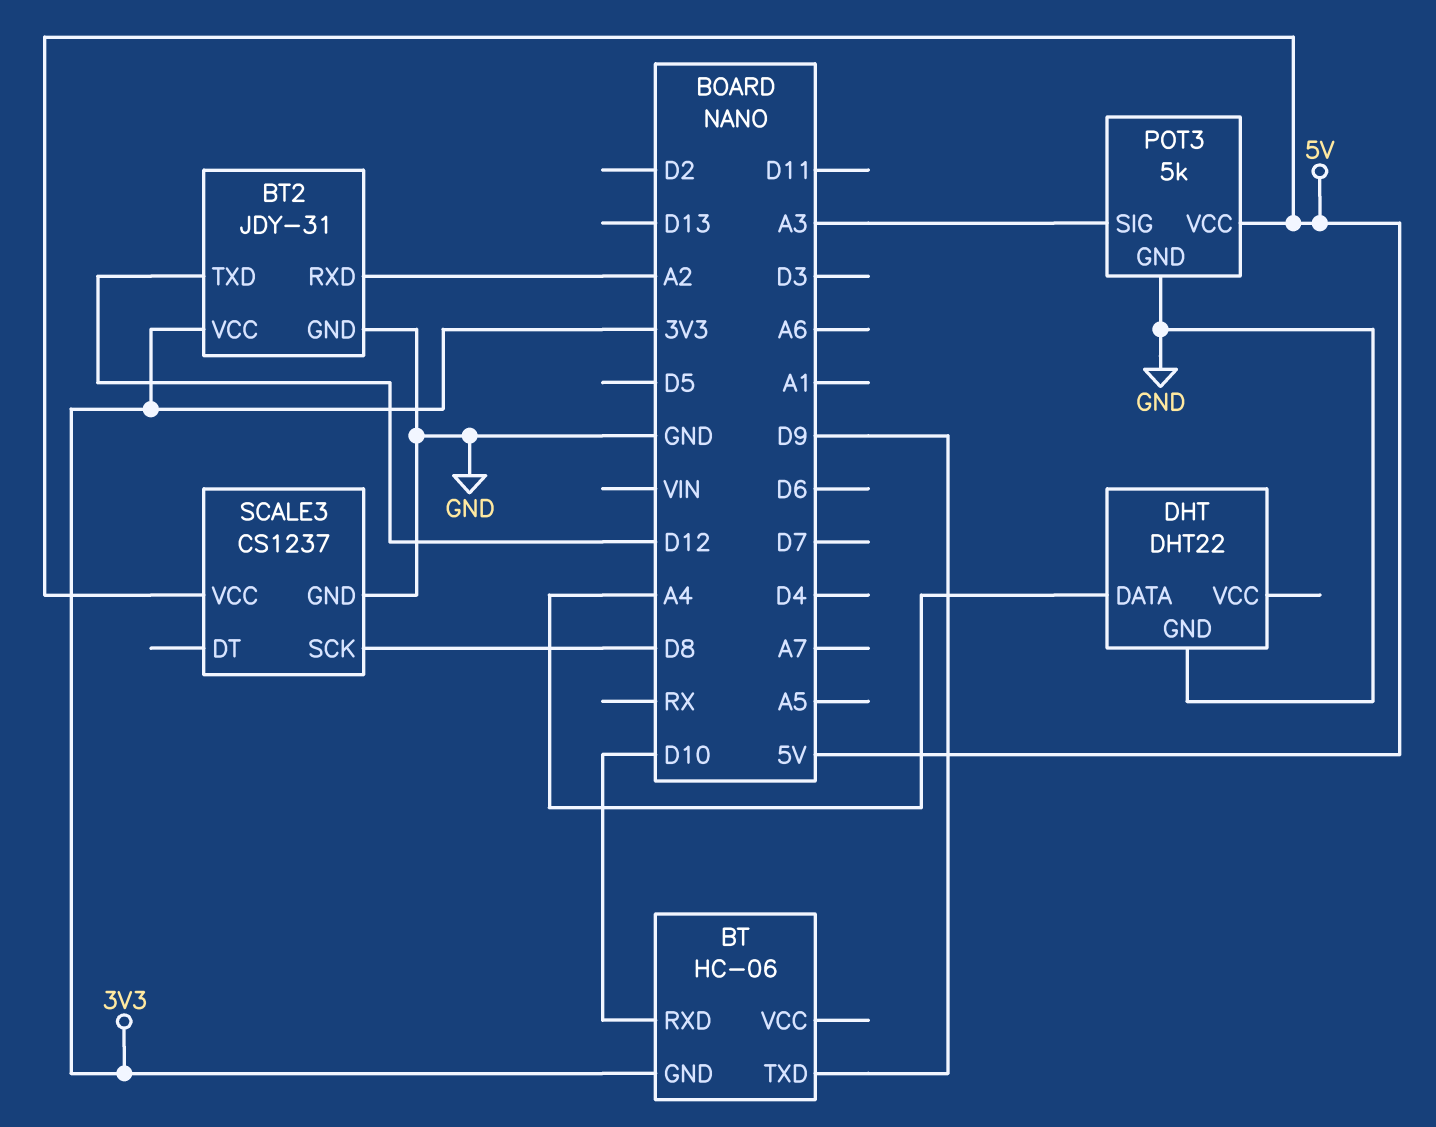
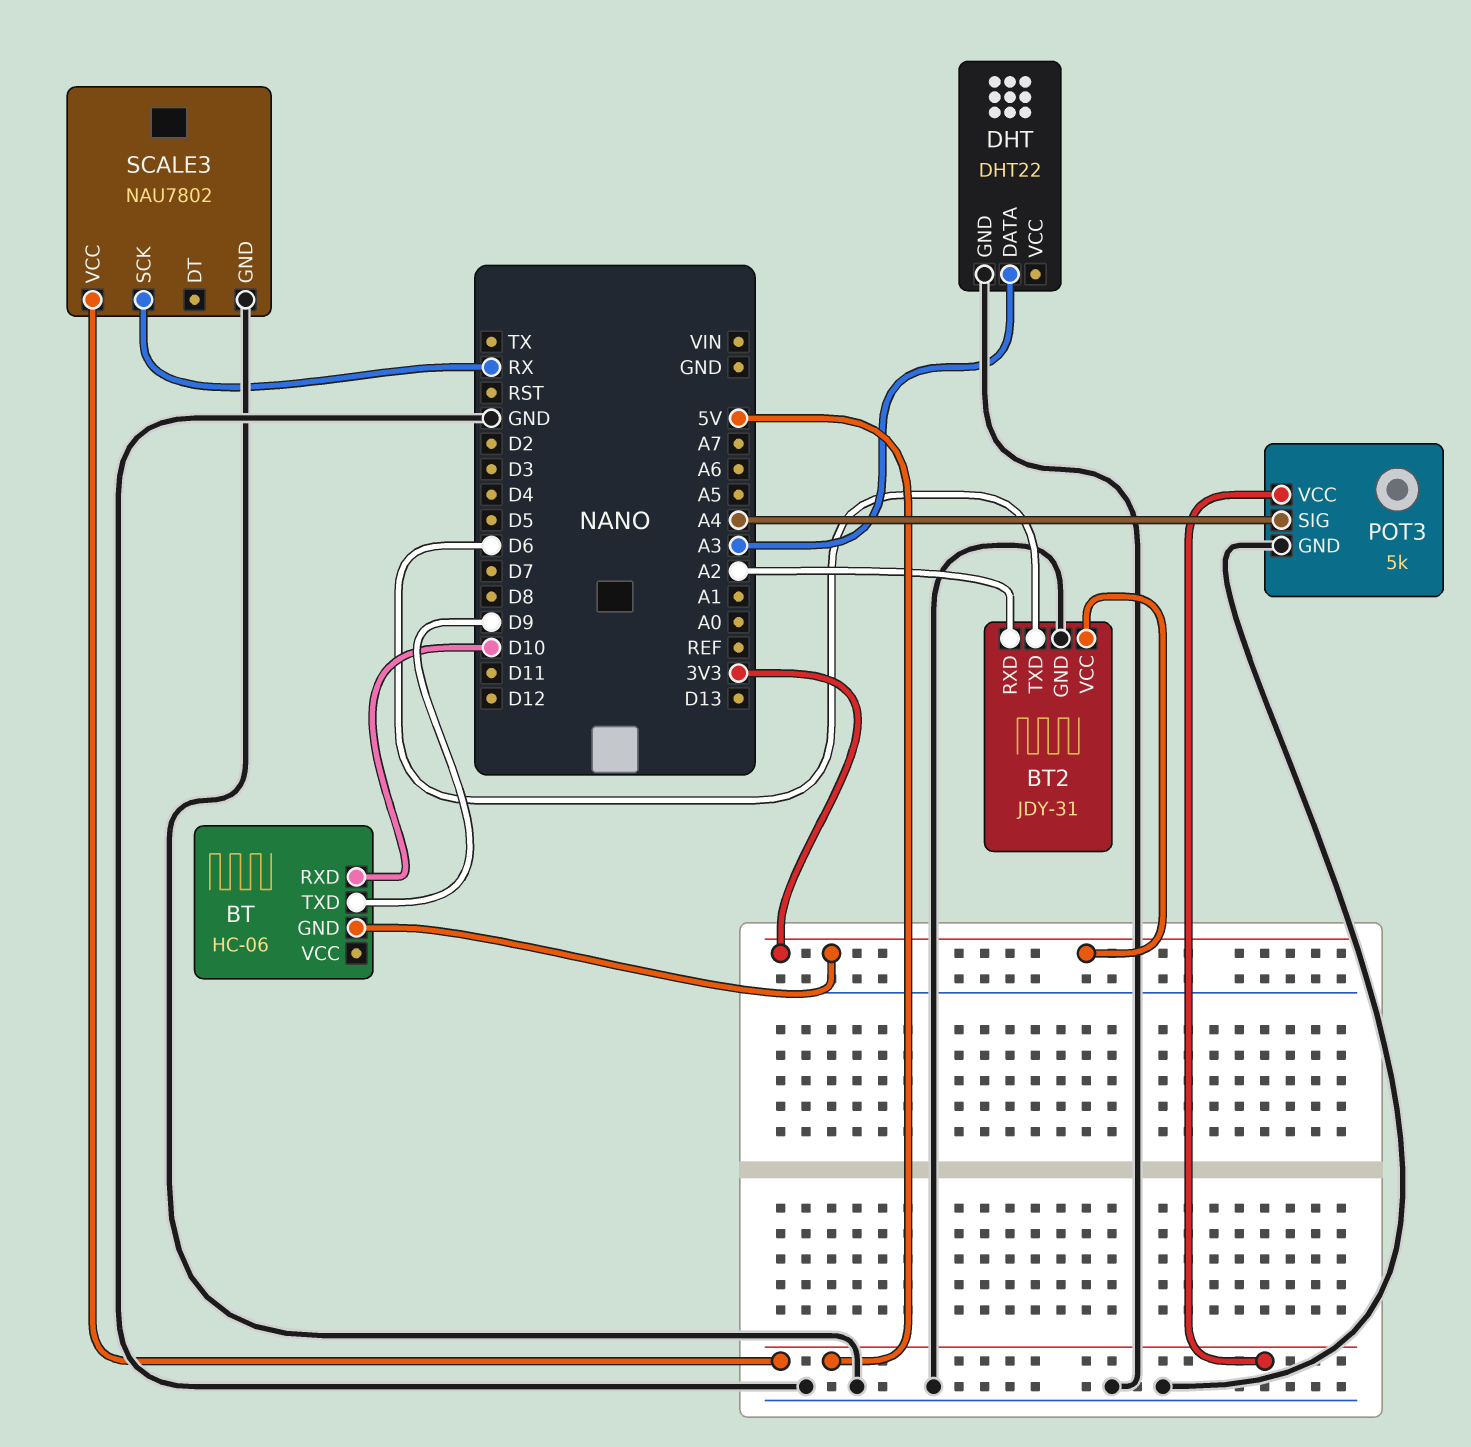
BT2 pin TXD: D12 -> D6
DHT pin DATA: A4 -> A3
POT3 pin SIG: A3 -> A4
SCALE3: CS1237 -> NAU7802
SCALE3 pin SCK: D8 -> RX

